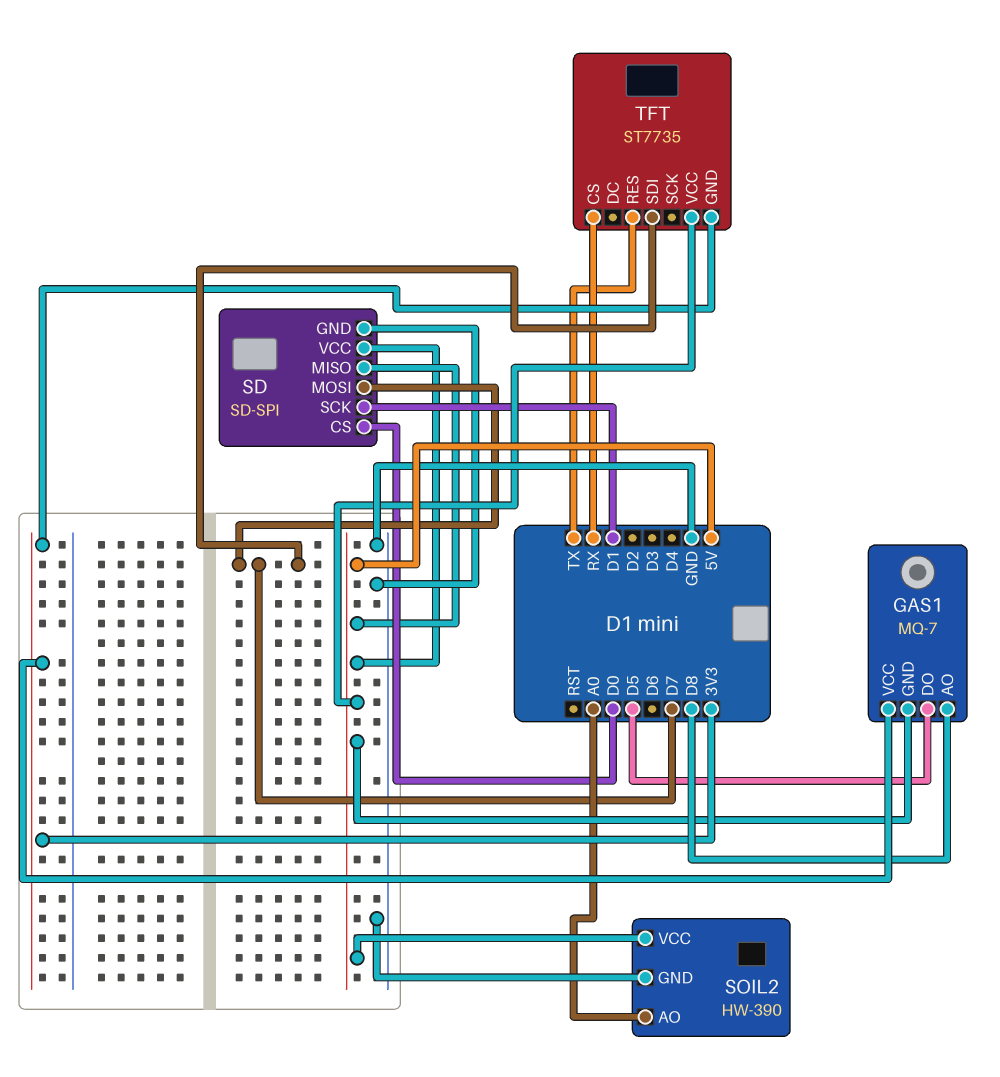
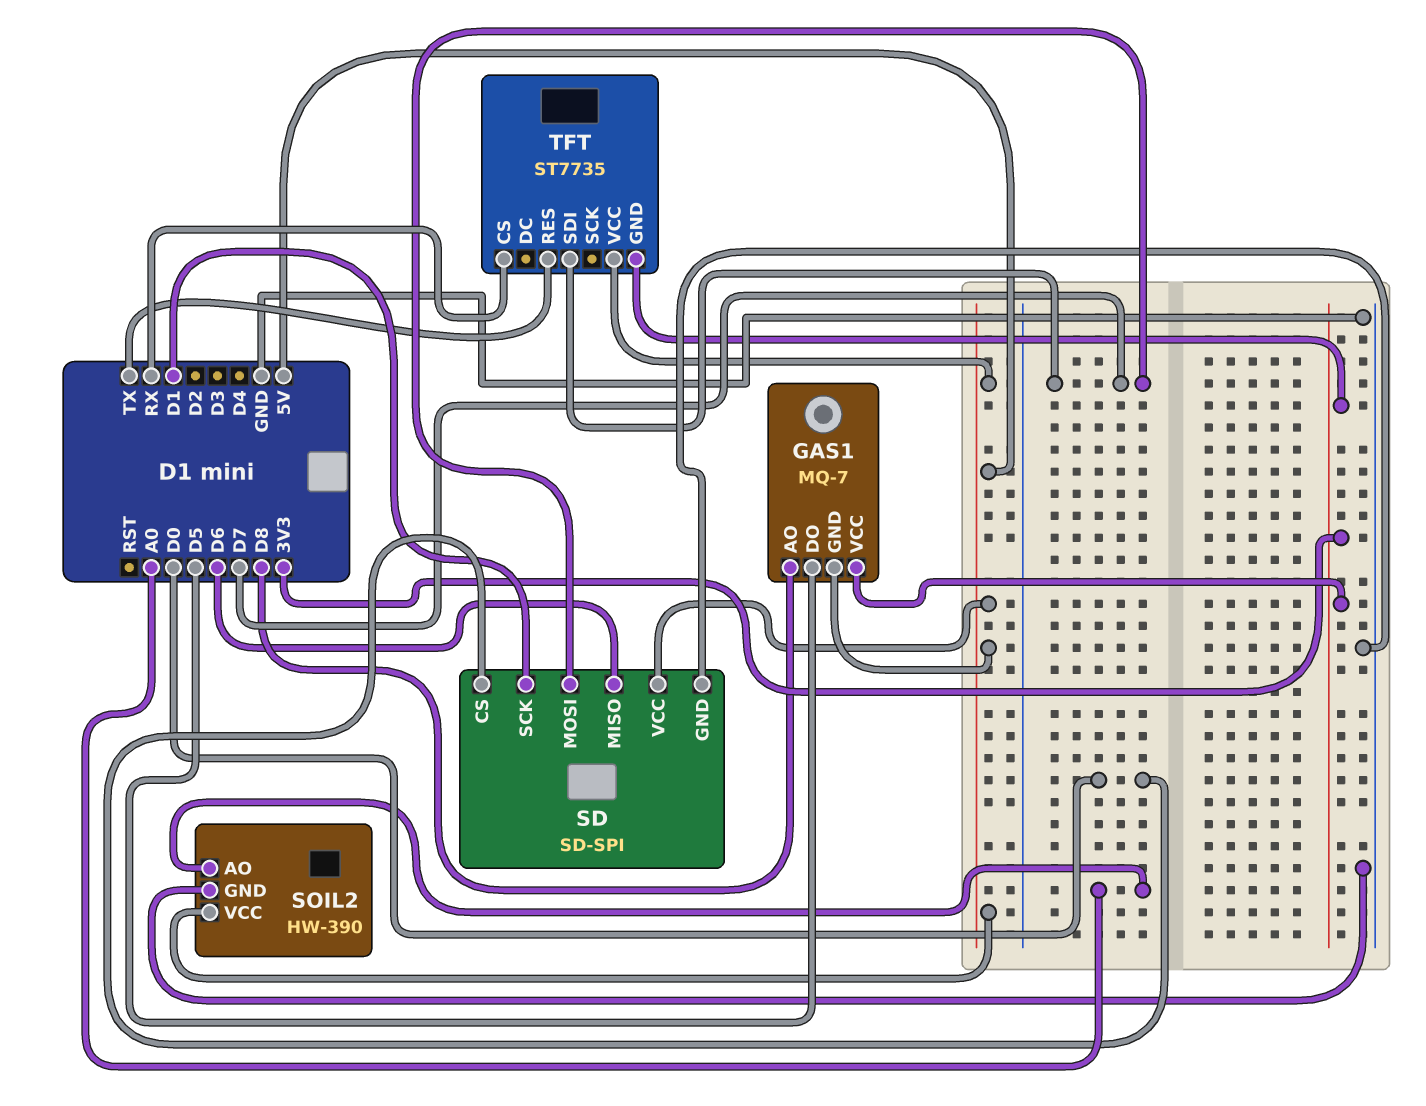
SD pin MISO: 5V -> D6

